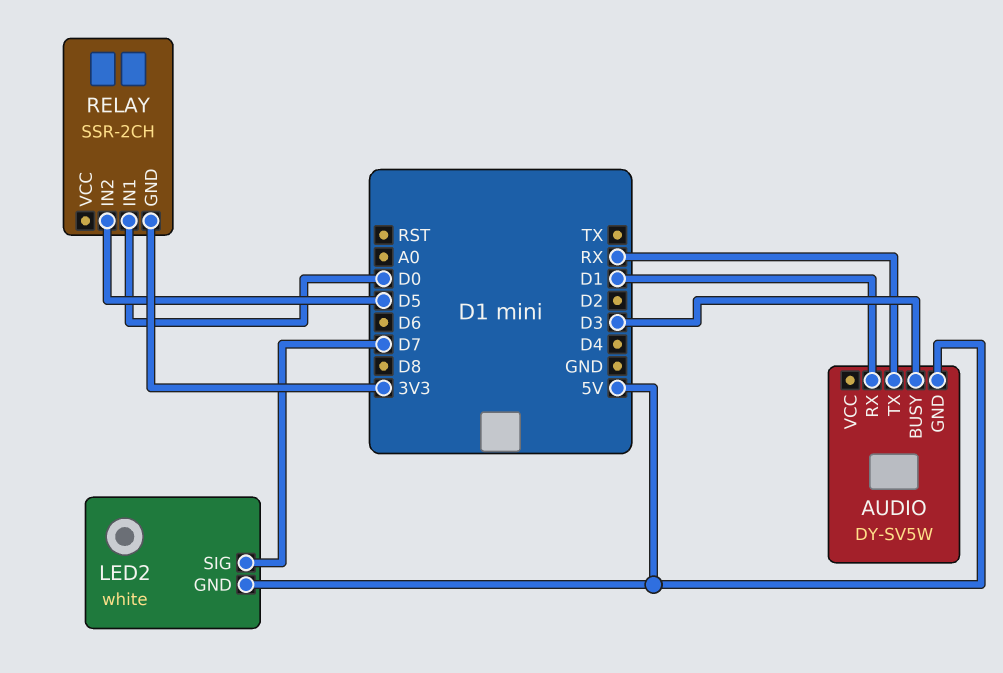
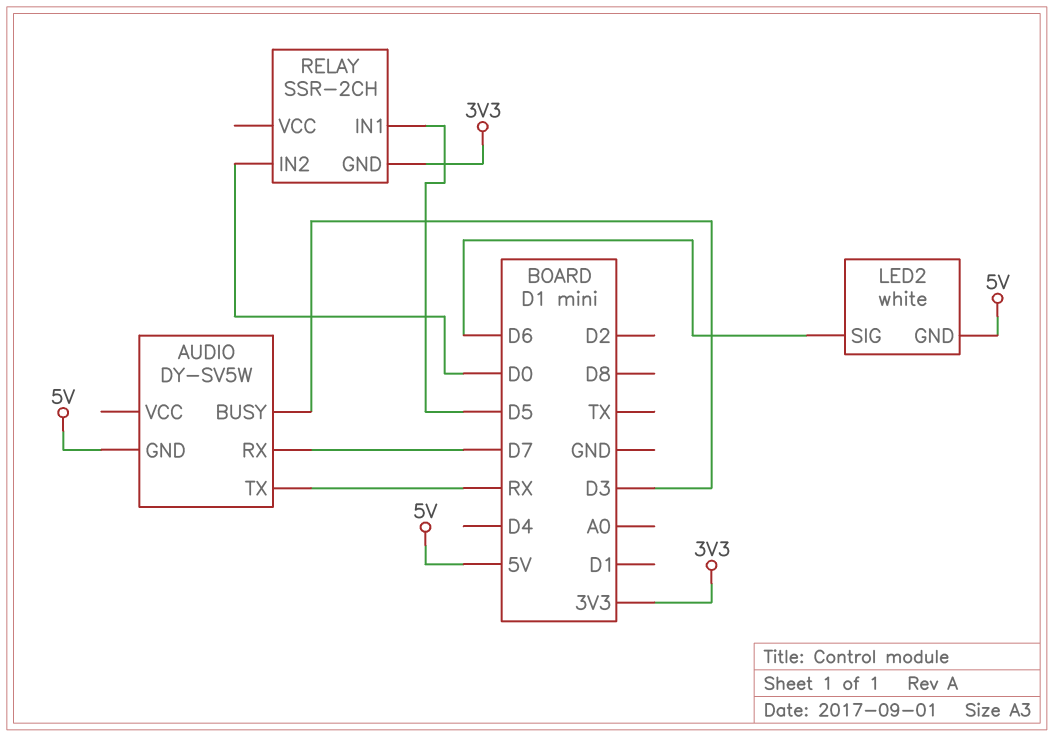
AUDIO pin RX: D1 -> D7
LED2 pin SIG: D7 -> D6
RELAY pin IN1: D0 -> D5
RELAY pin IN2: D5 -> D0

